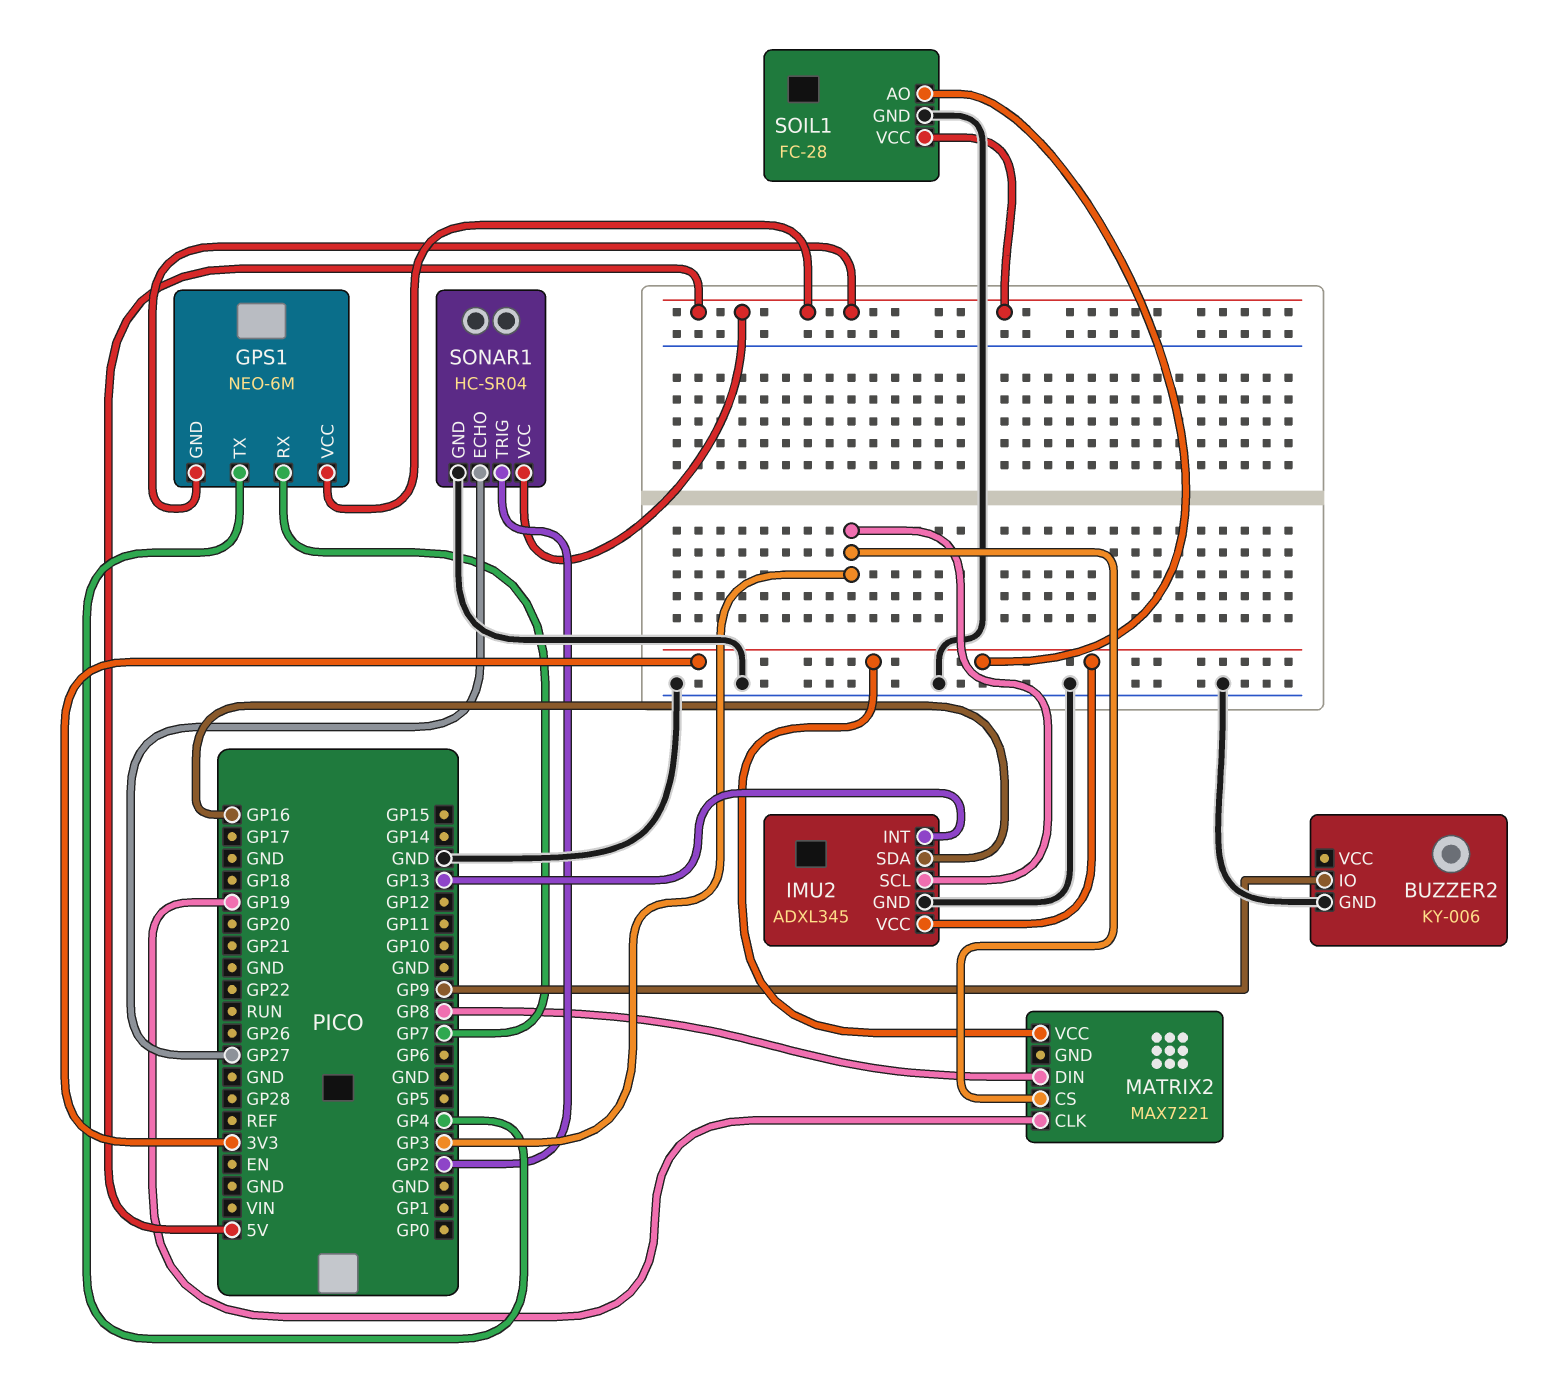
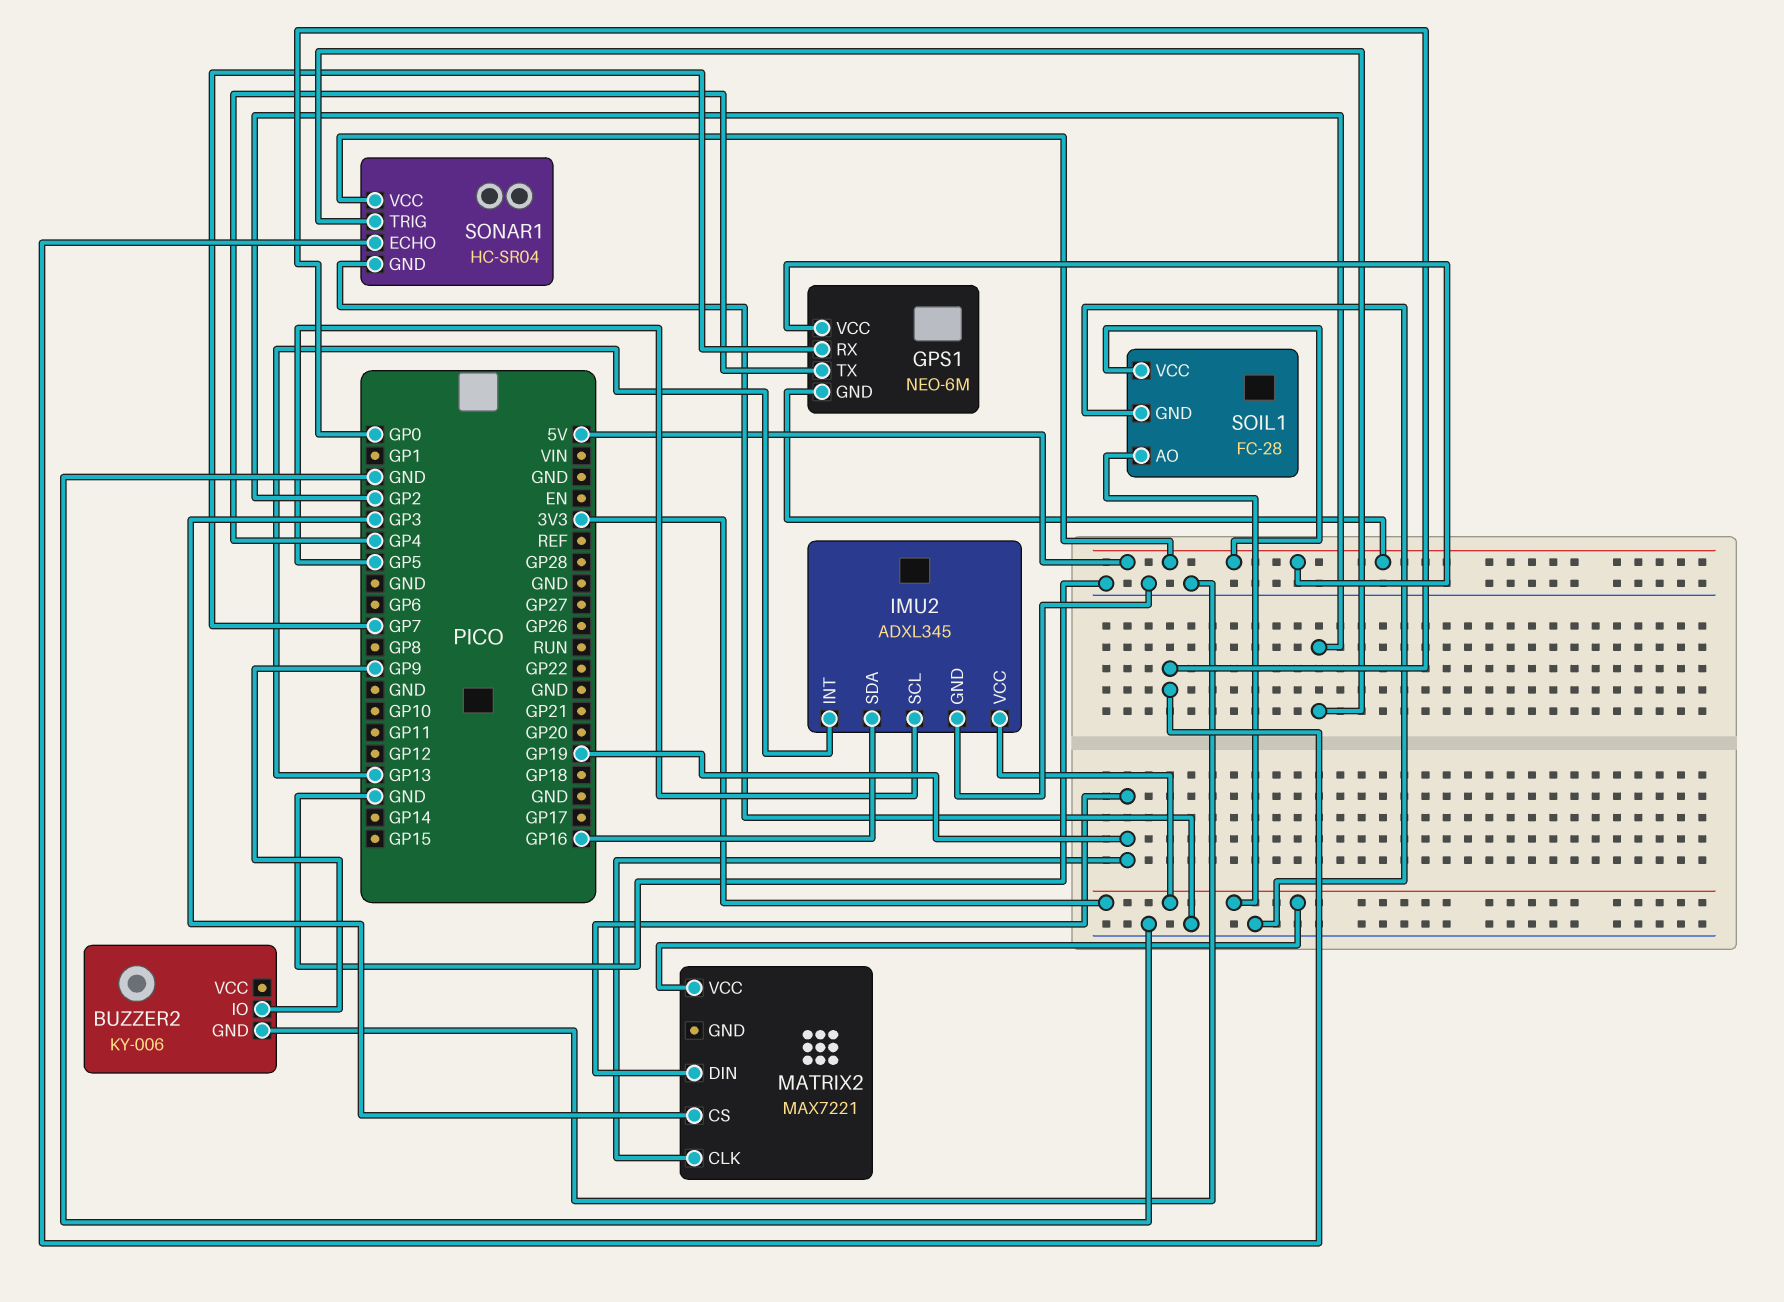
IMU2 pin SCL: GP3 -> GP5
MATRIX2 pin DIN: GP8 -> GP19
SONAR1 pin ECHO: GP27 -> GP0

